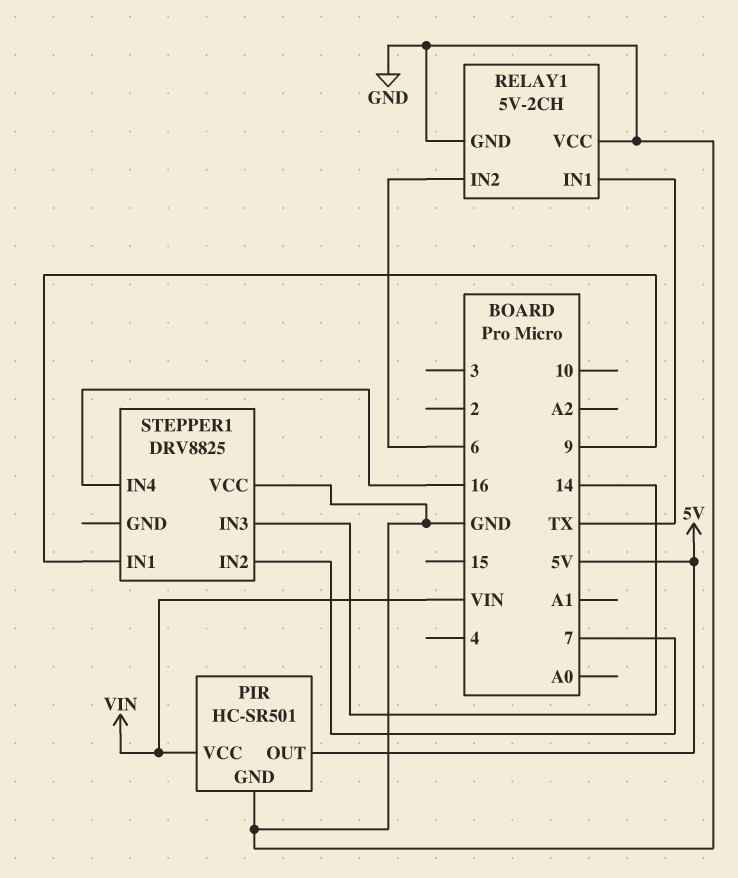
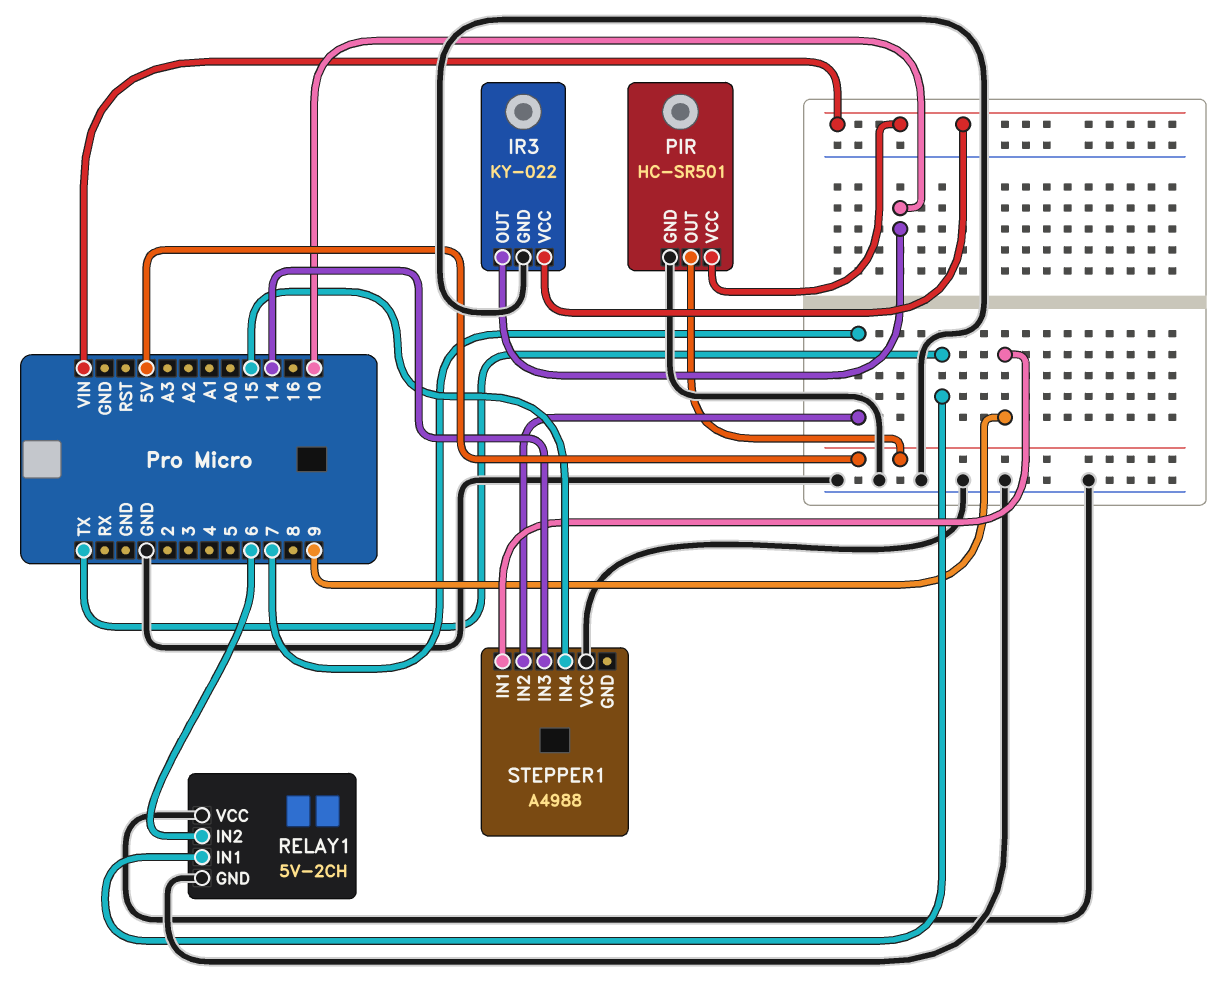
IR3: none -> KY-022
IR3 pin GND: none -> GND
IR3 pin OUT: none -> 10
IR3 pin VCC: none -> VIN
STEPPER1: DRV8825 -> A4988
STEPPER1 pin IN4: 16 -> 15

